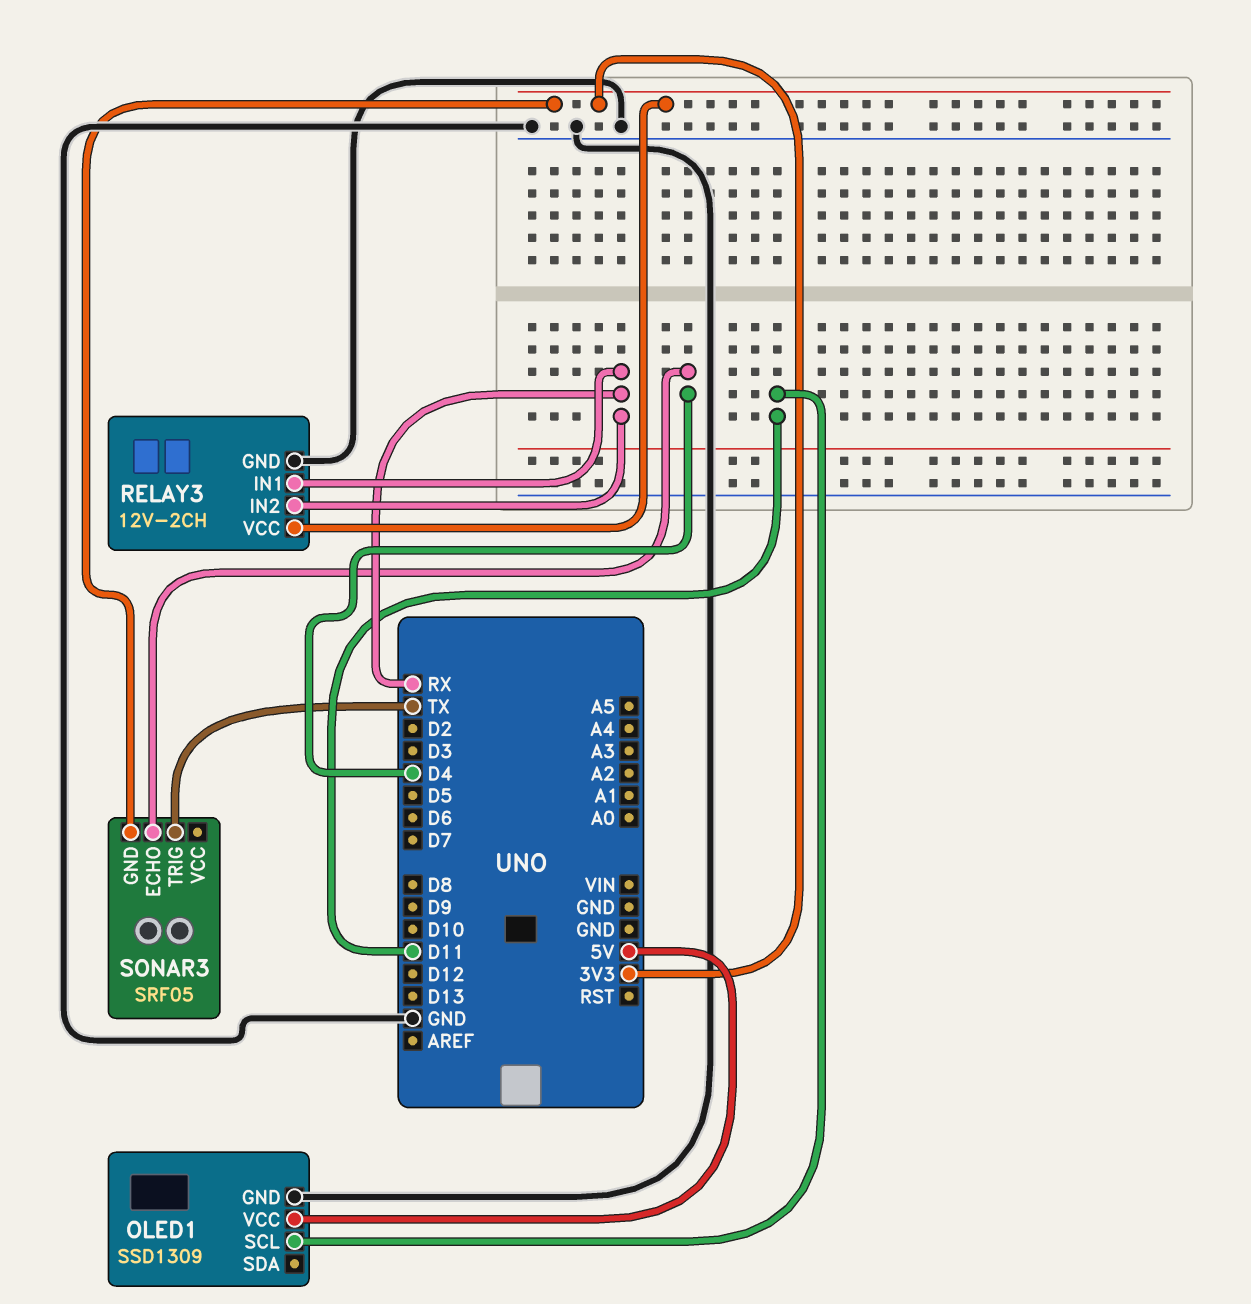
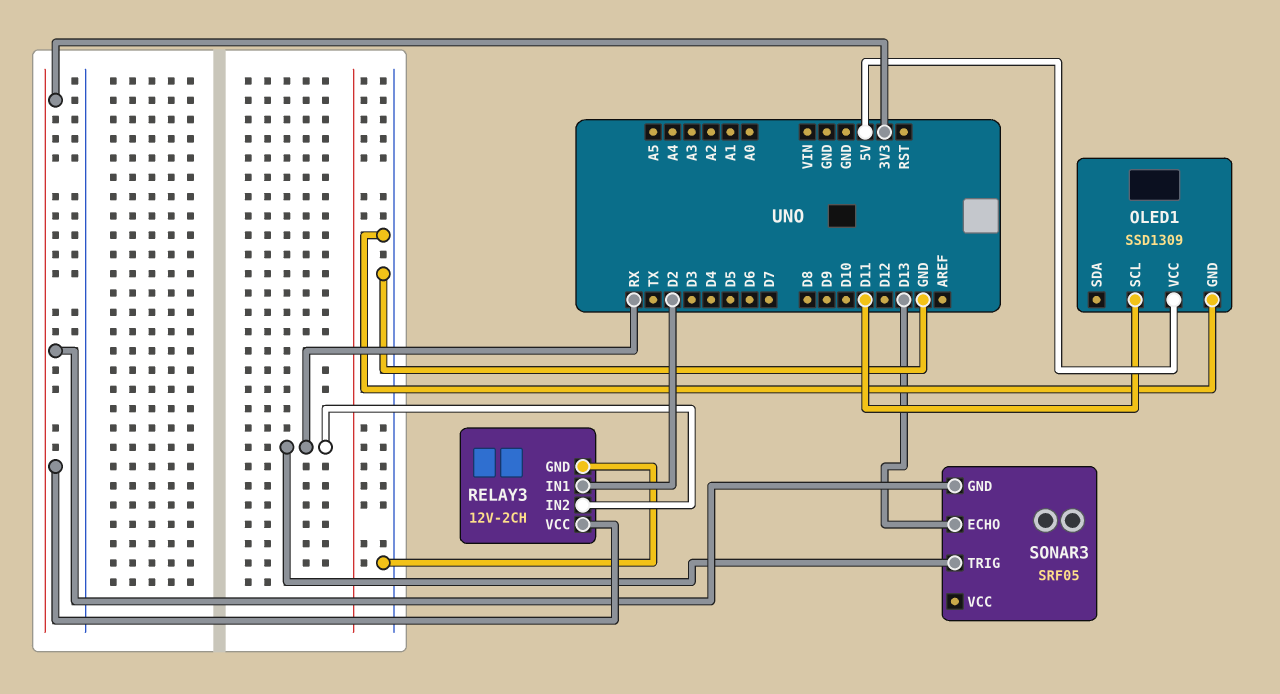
RELAY3 pin IN1: RX -> D2
SONAR3 pin ECHO: D4 -> D13
SONAR3 pin TRIG: TX -> RX

